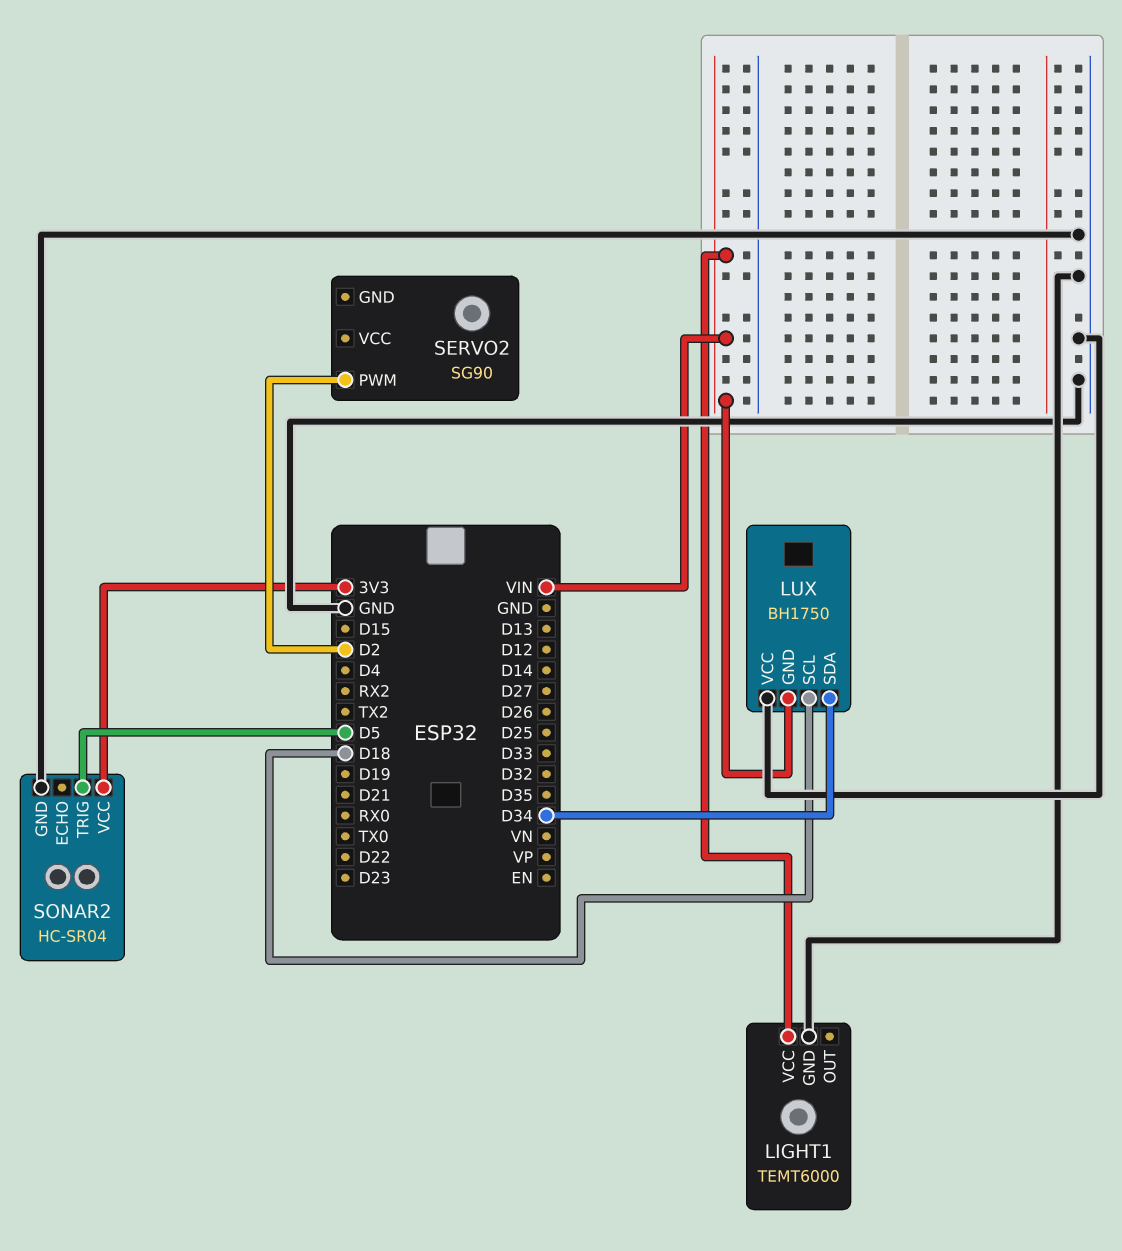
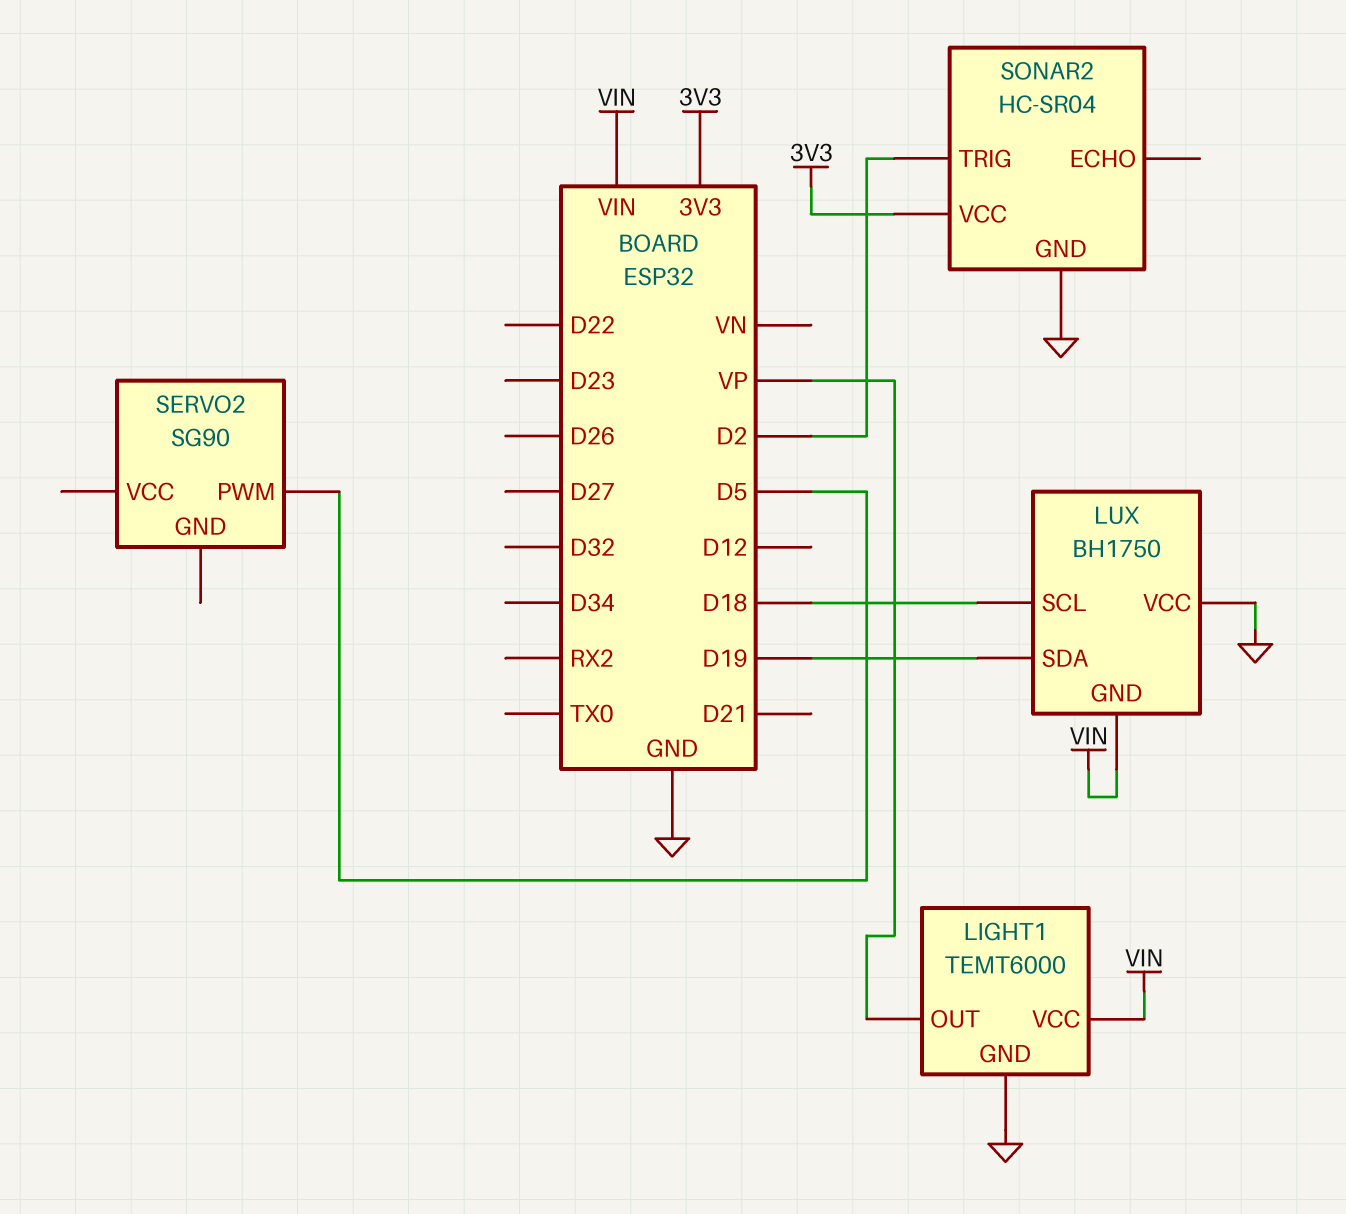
LIGHT1 pin OUT: none -> VP
LUX pin SDA: D34 -> D19
SERVO2 pin PWM: D2 -> D5
SONAR2 pin TRIG: D5 -> D2

